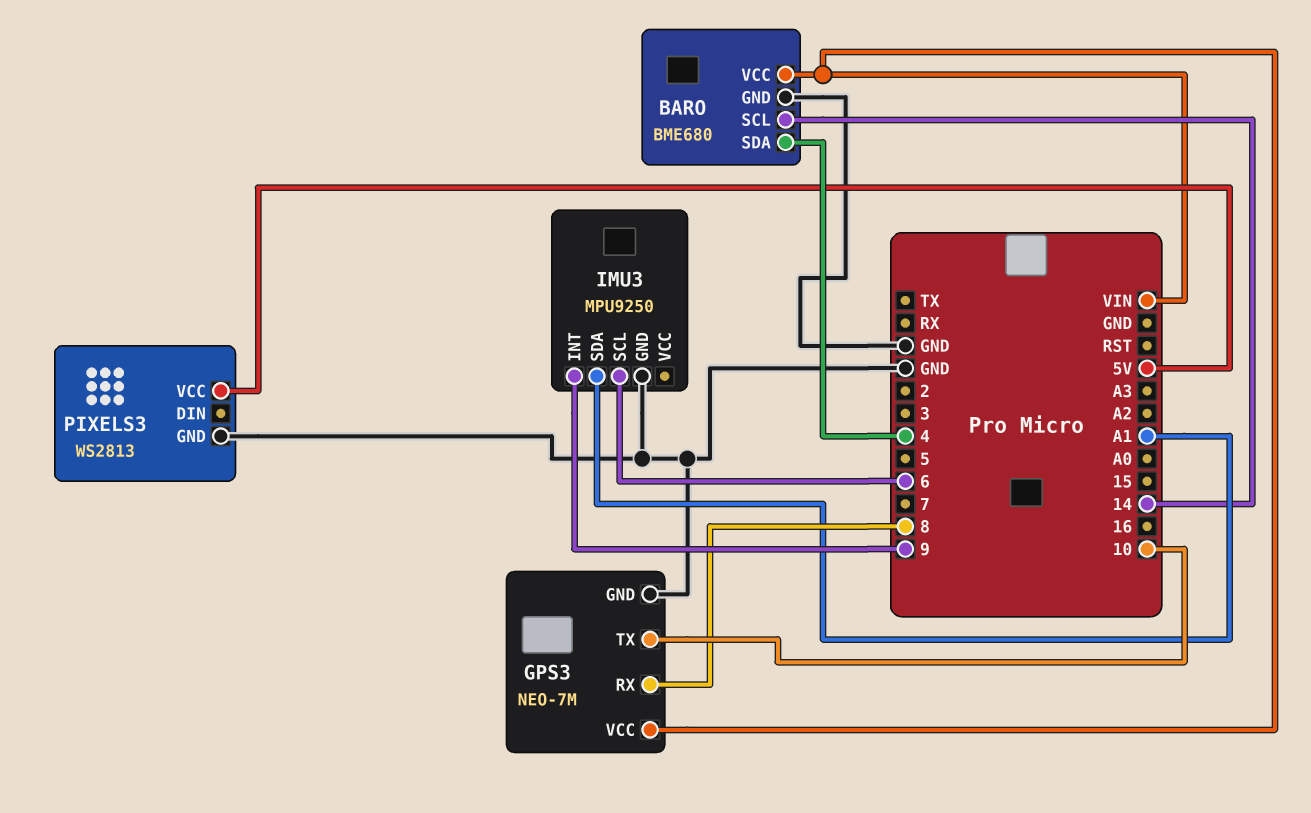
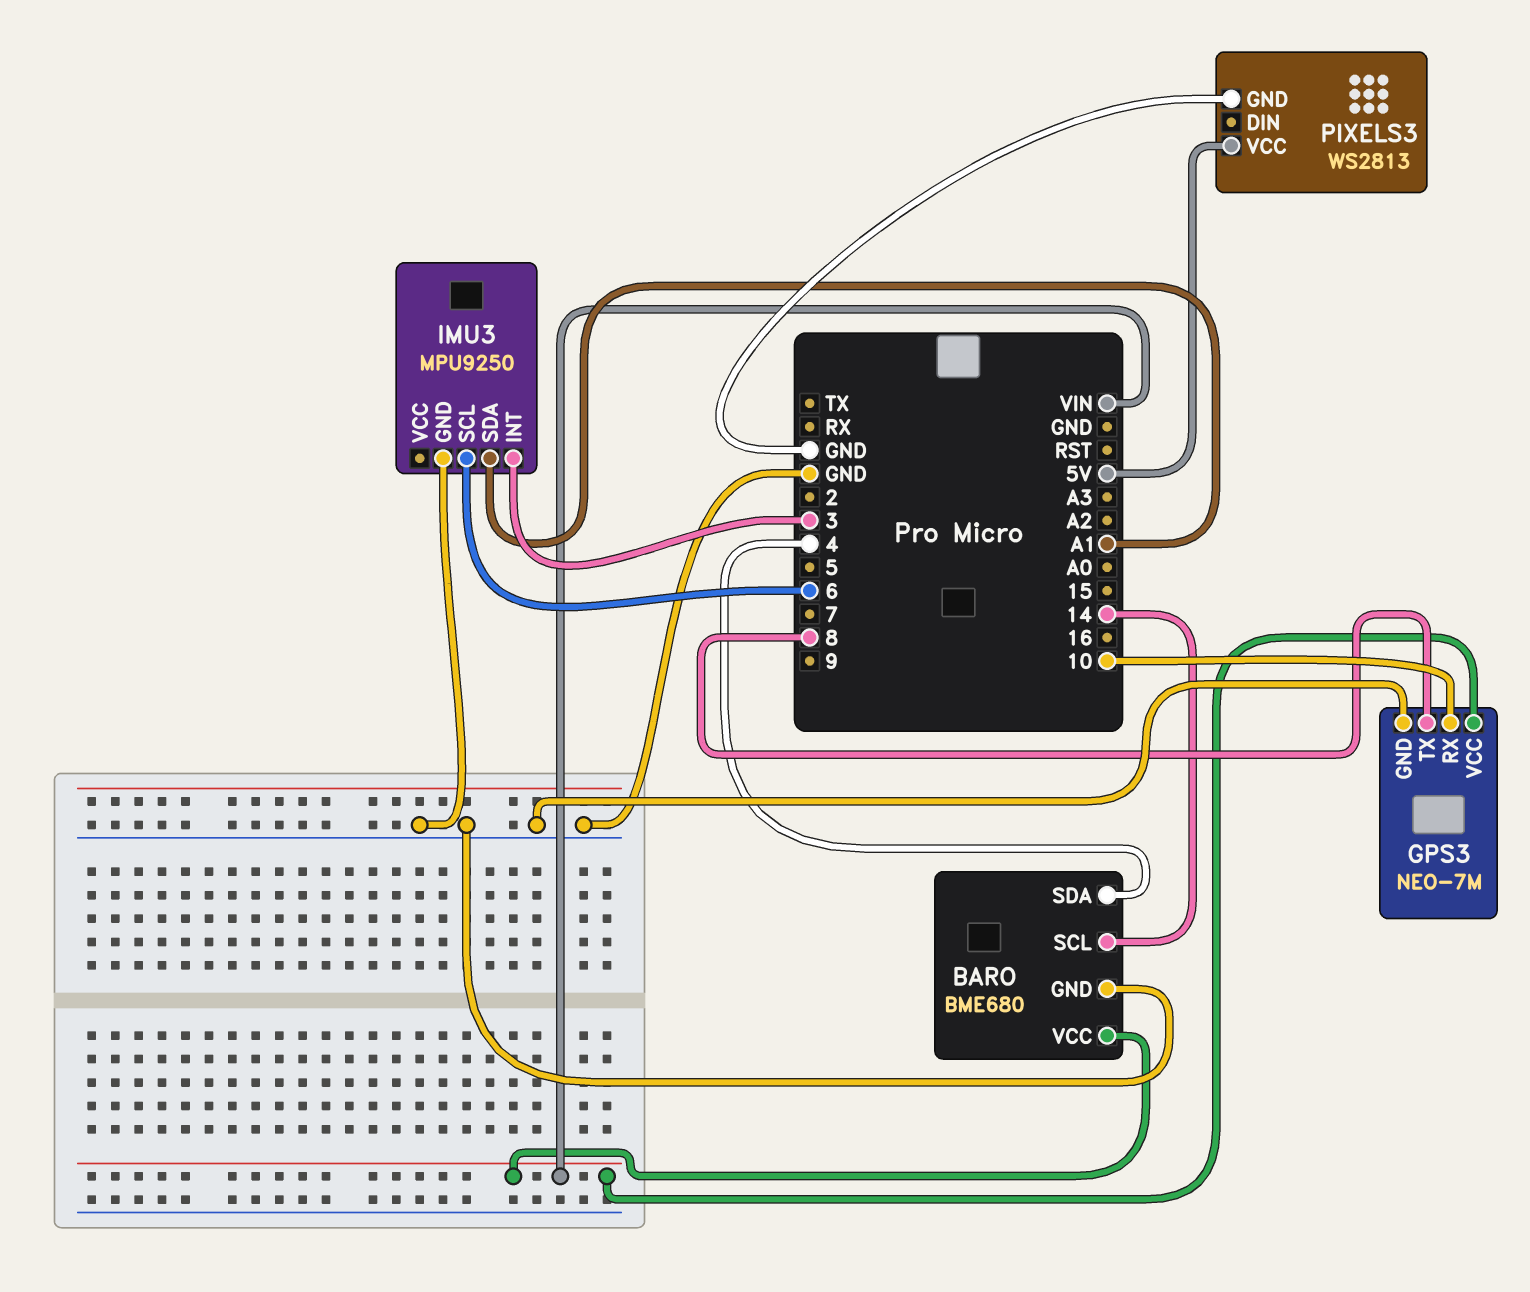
GPS3 pin RX: 8 -> 10
GPS3 pin TX: 10 -> 8
IMU3 pin INT: 9 -> 3

